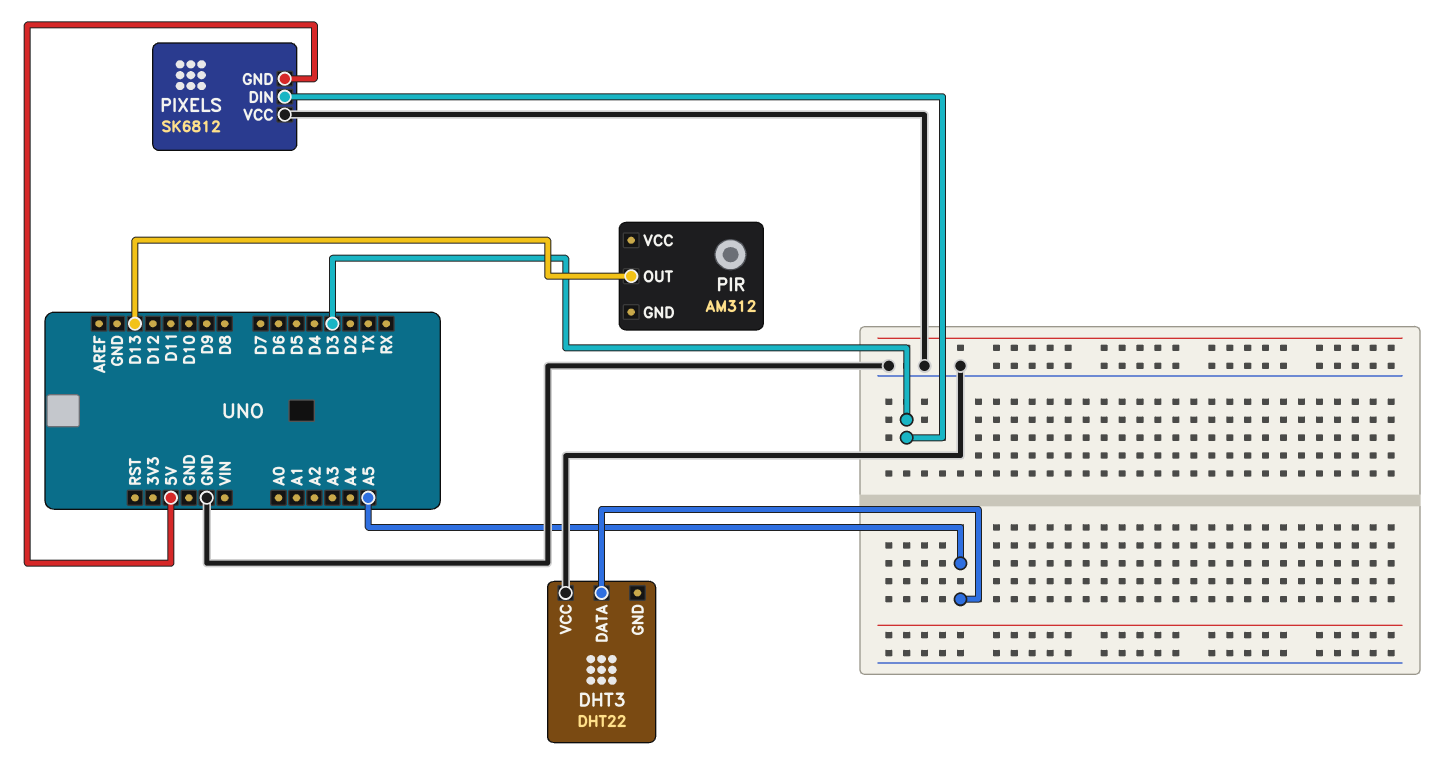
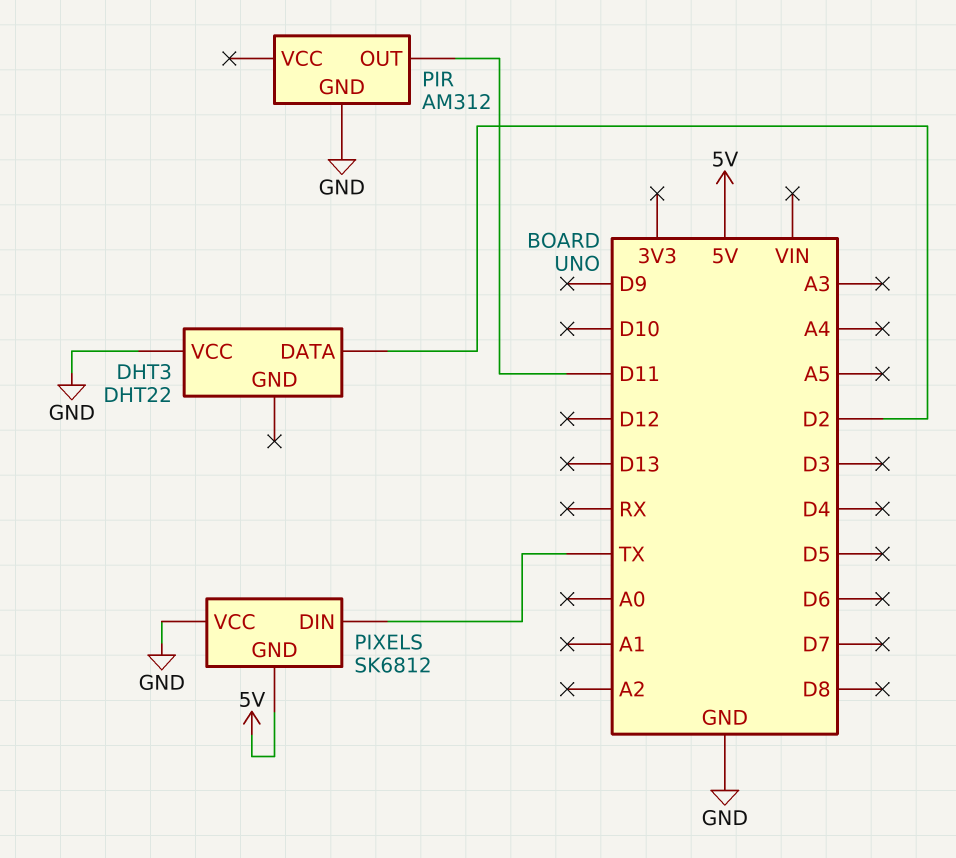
DHT3 pin DATA: A5 -> D2
PIR pin GND: none -> GND
PIR pin OUT: D13 -> D11
PIXELS pin DIN: D3 -> TX

